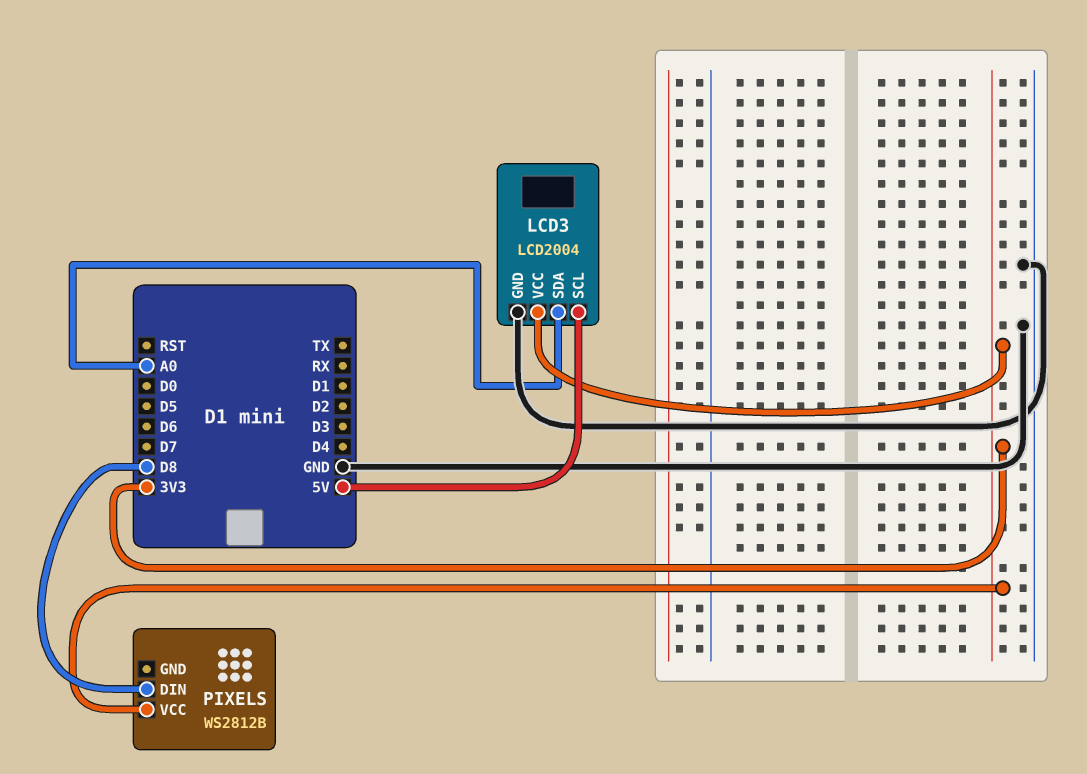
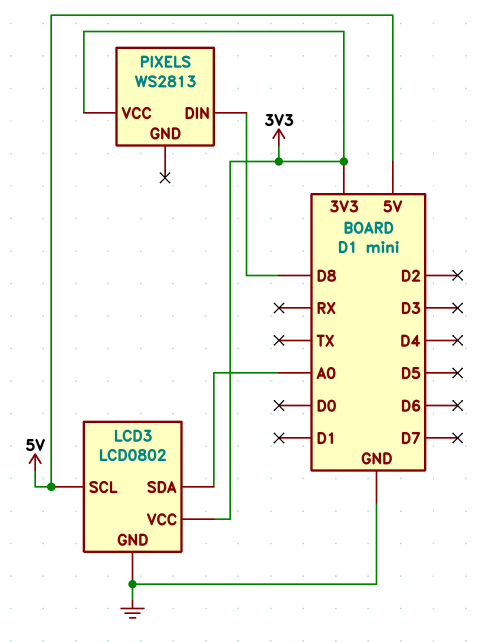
LCD3: LCD2004 -> LCD0802
PIXELS: WS2812B -> WS2813

